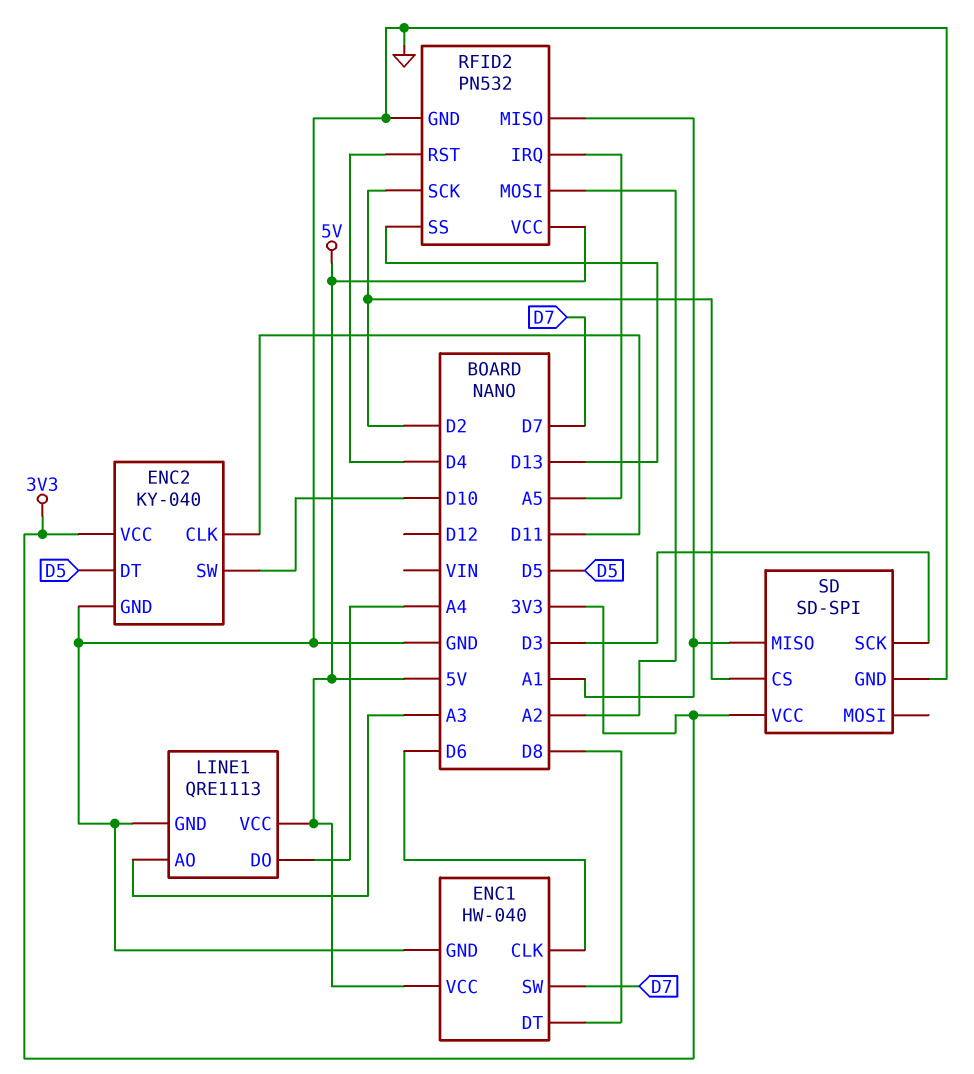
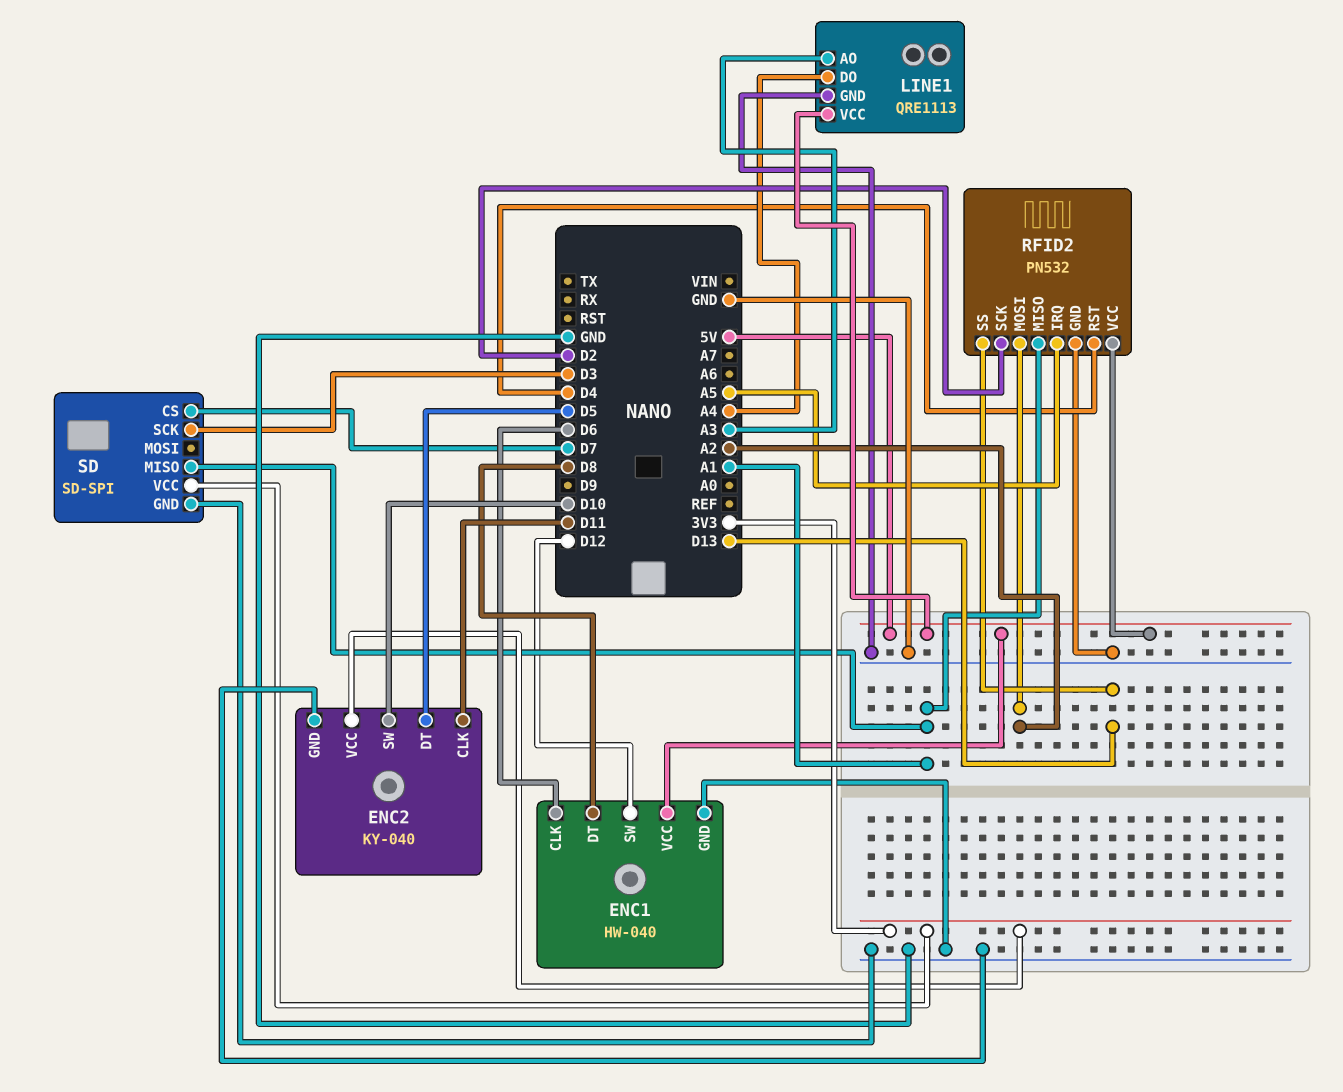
ENC1 pin SW: D7 -> D12
SD pin CS: D2 -> D7

